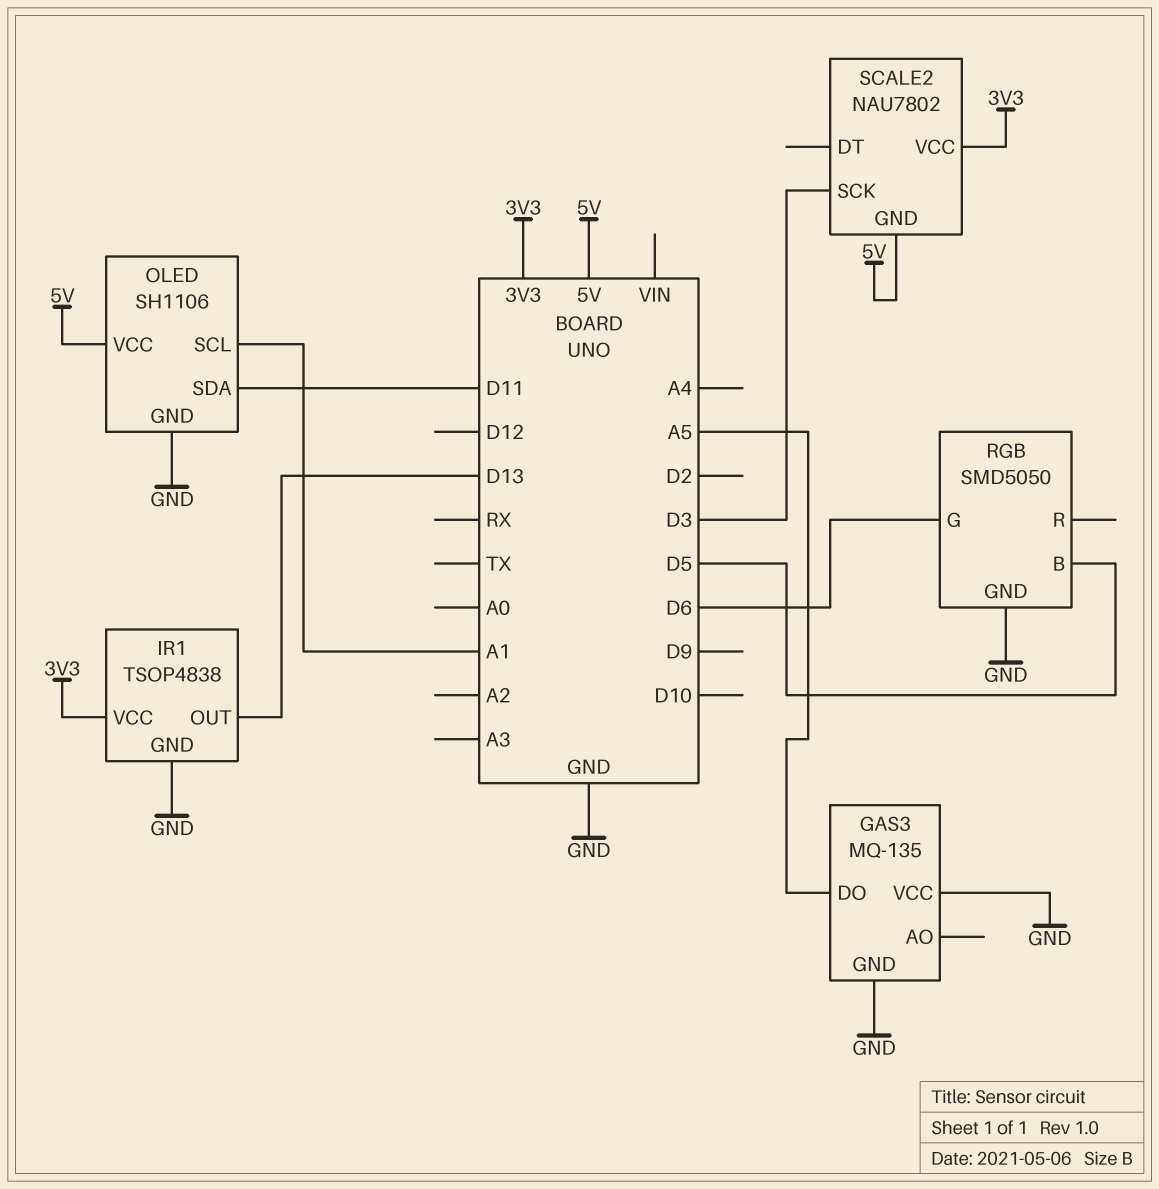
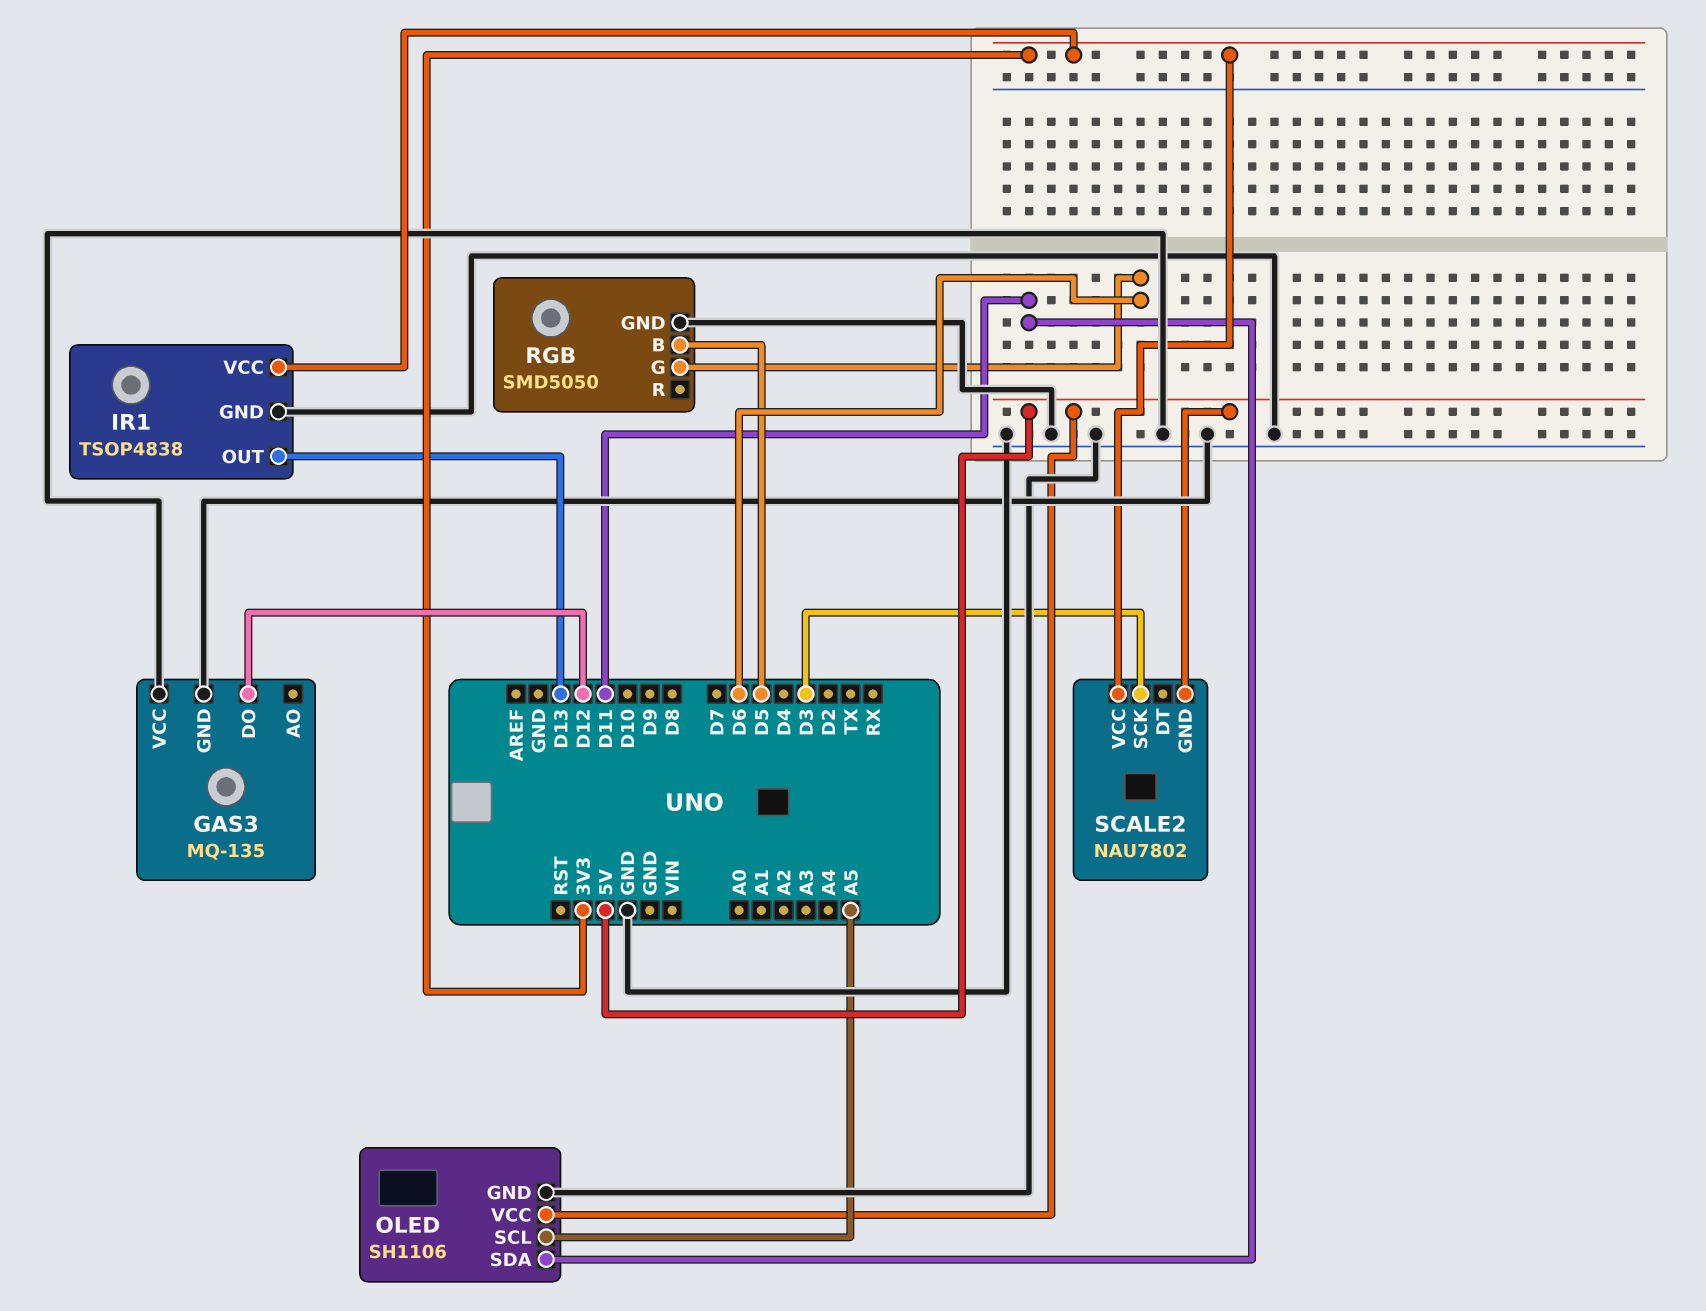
GAS3 pin DO: A5 -> D12
OLED pin SCL: A1 -> A5

